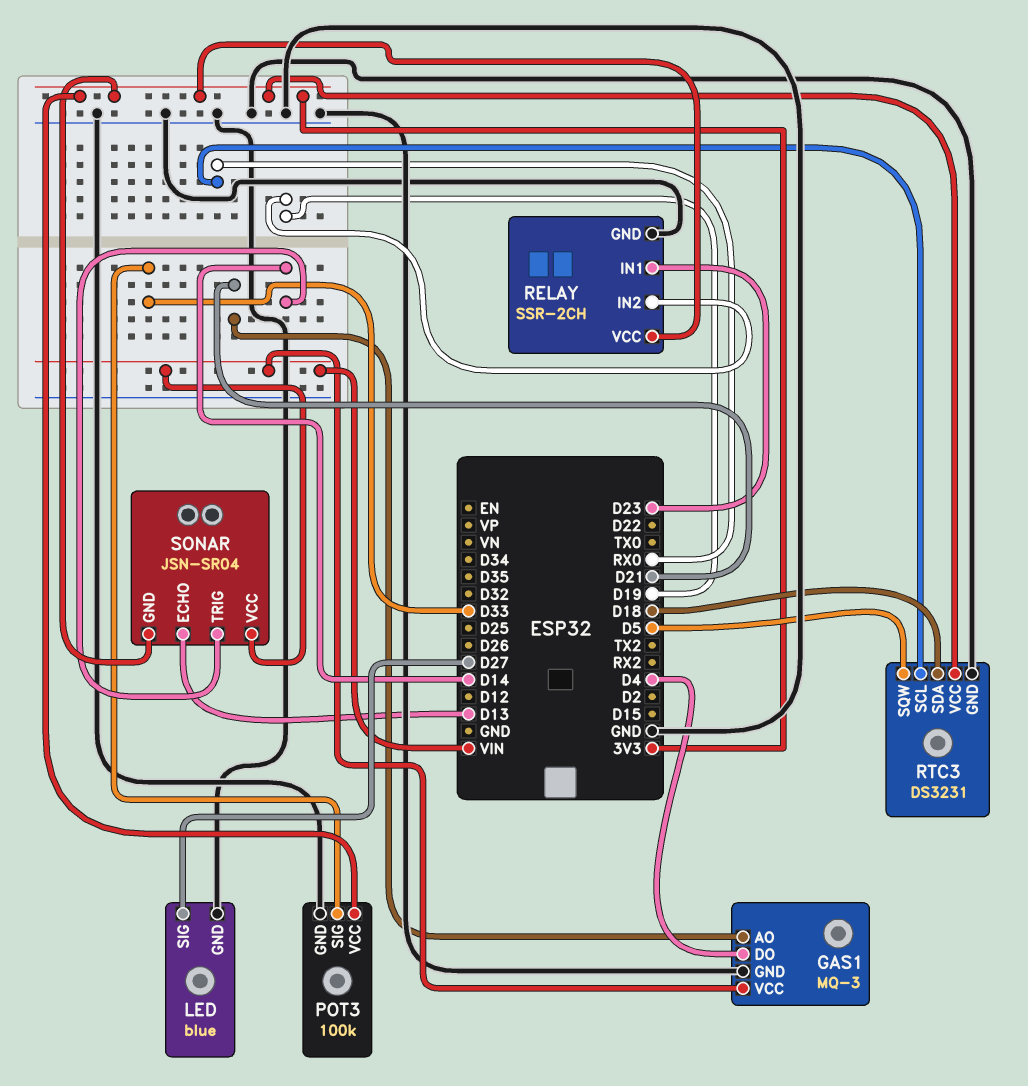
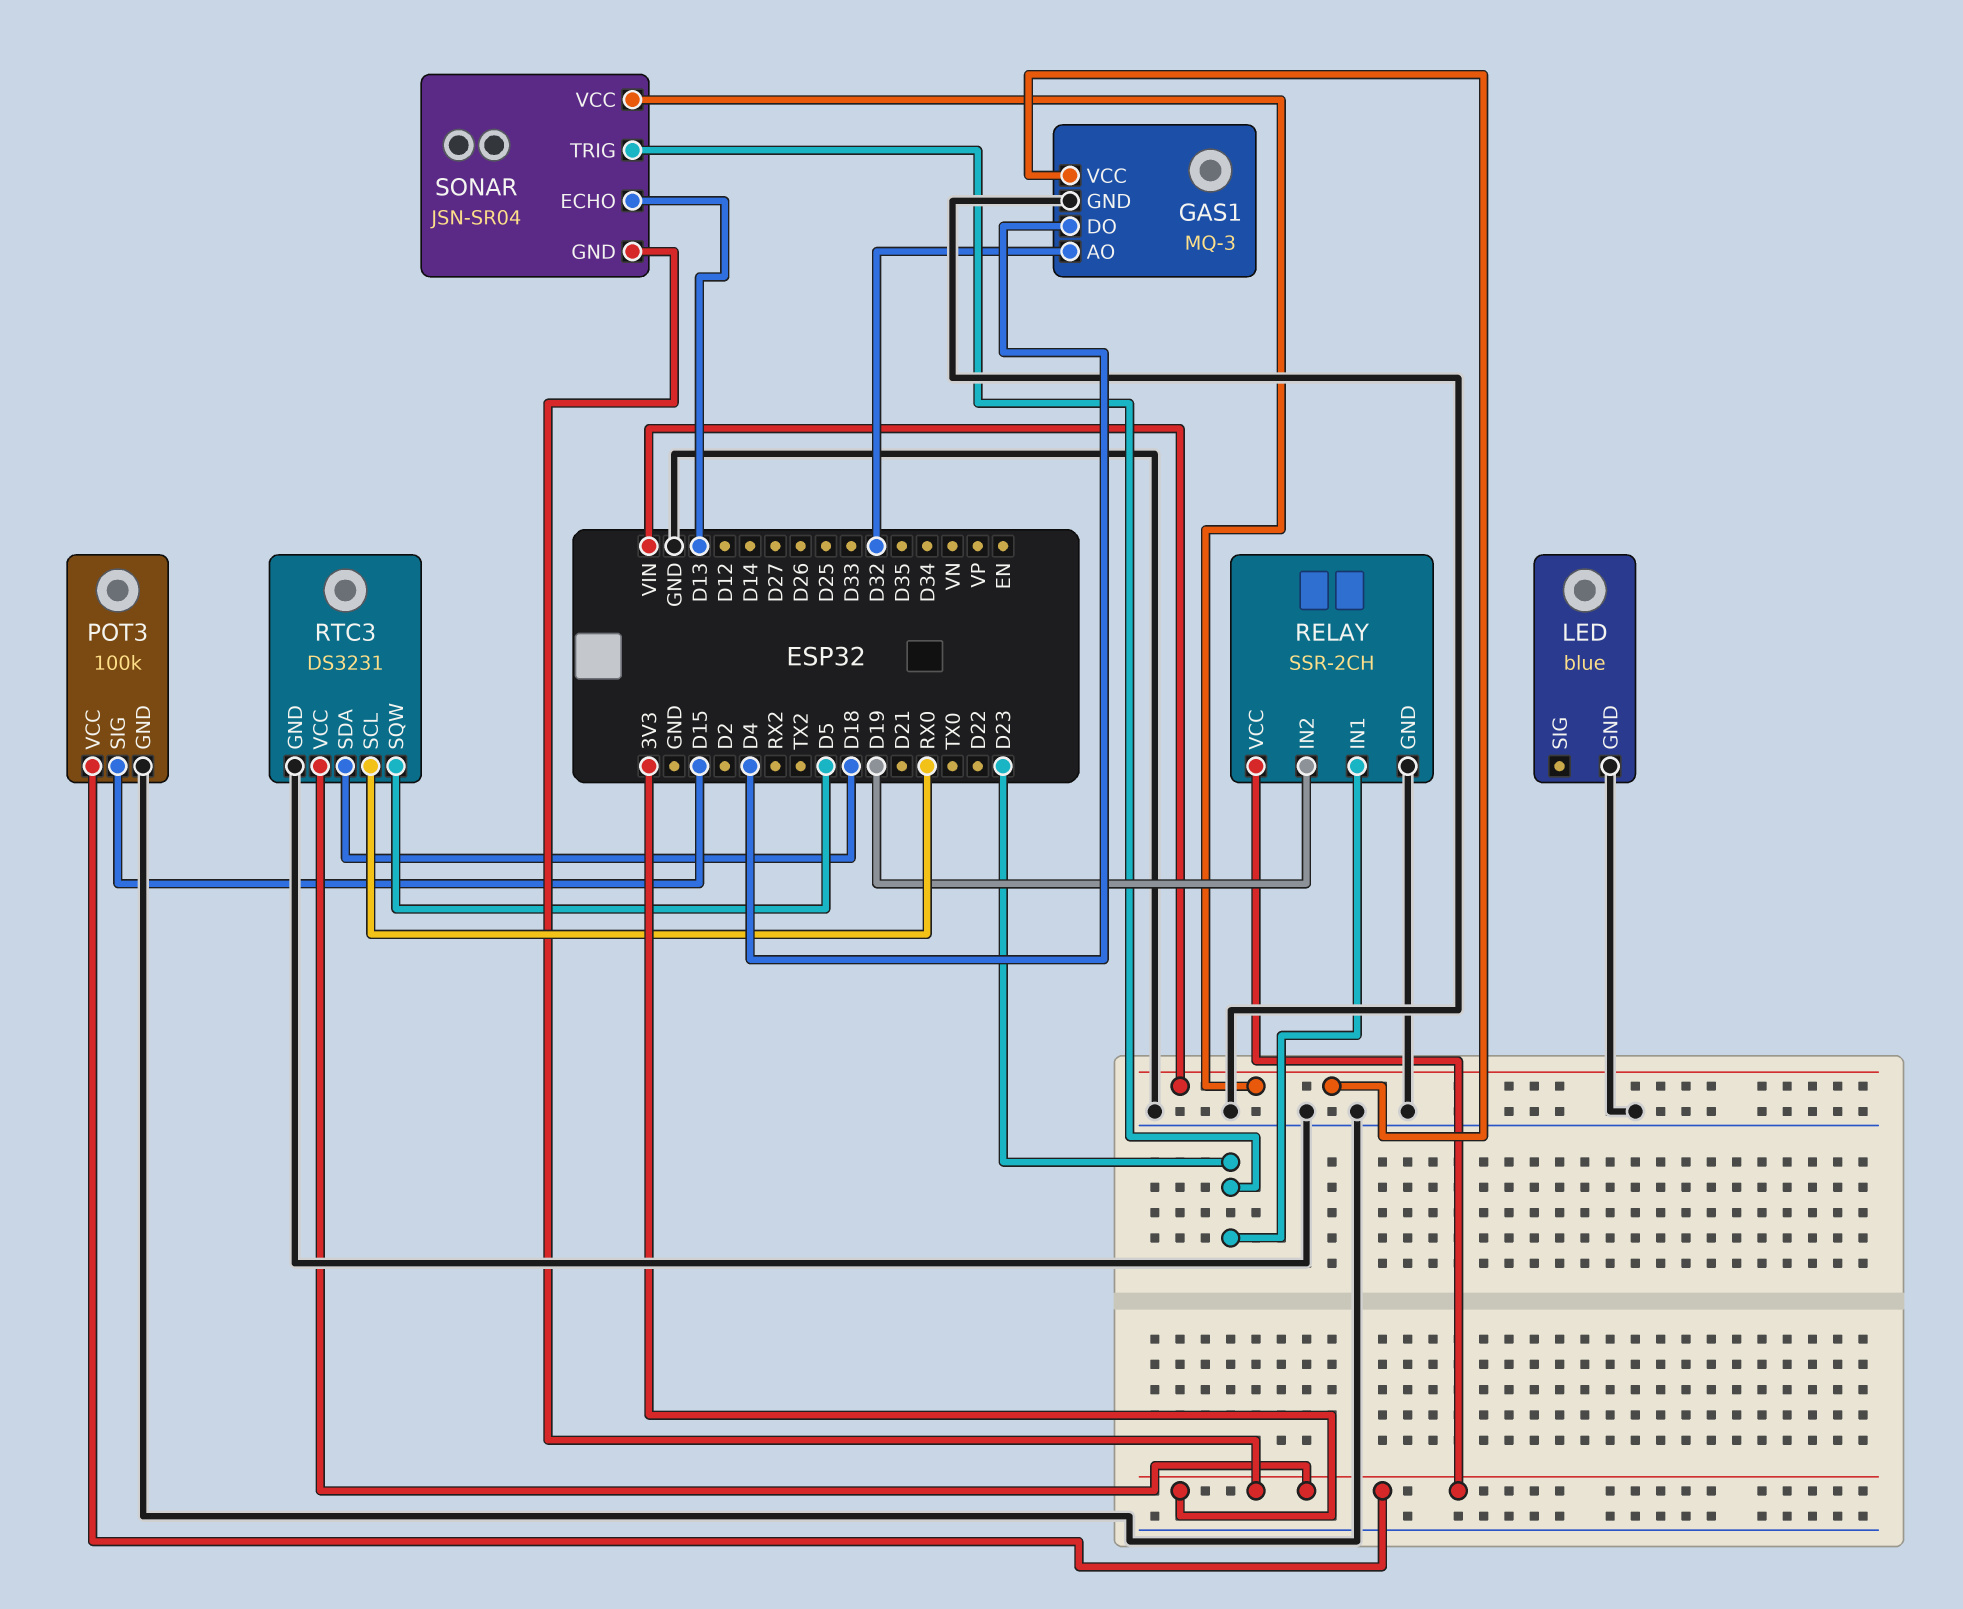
GAS1 pin AO: D21 -> D32
LED pin SIG: D27 -> none
POT3 pin SIG: D33 -> D15
SONAR pin TRIG: D14 -> D23

